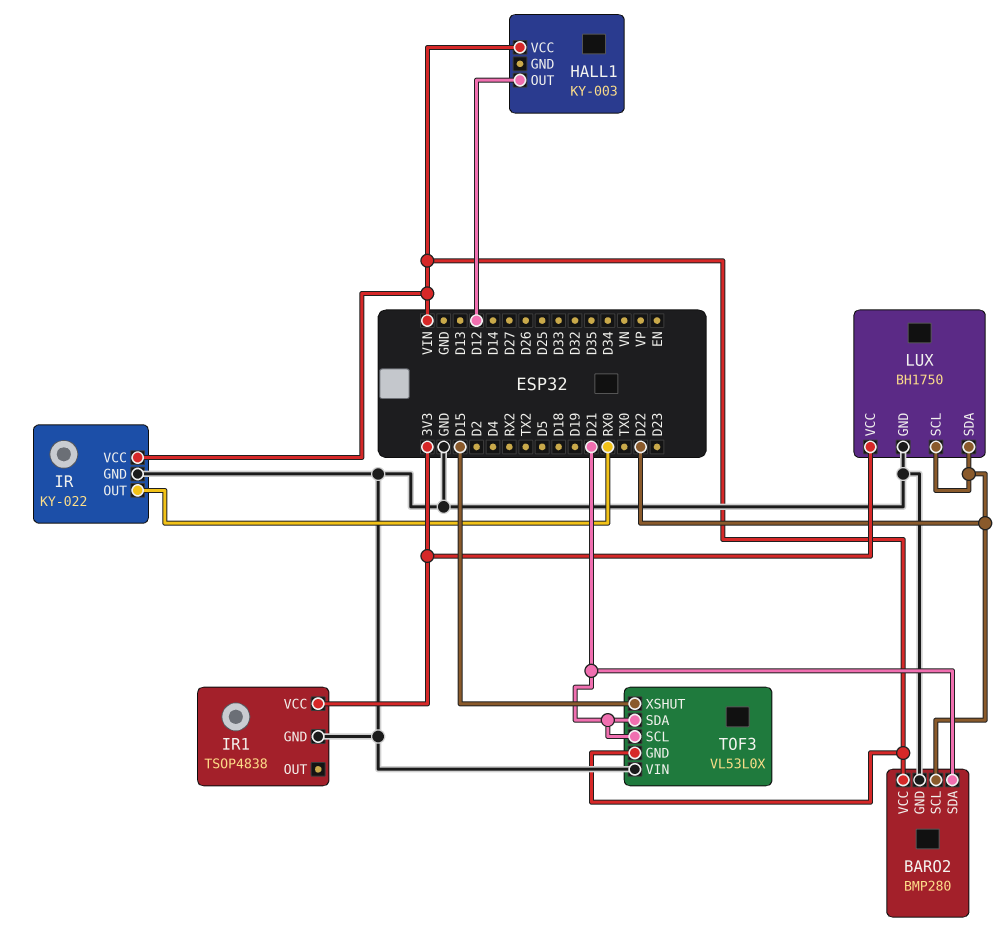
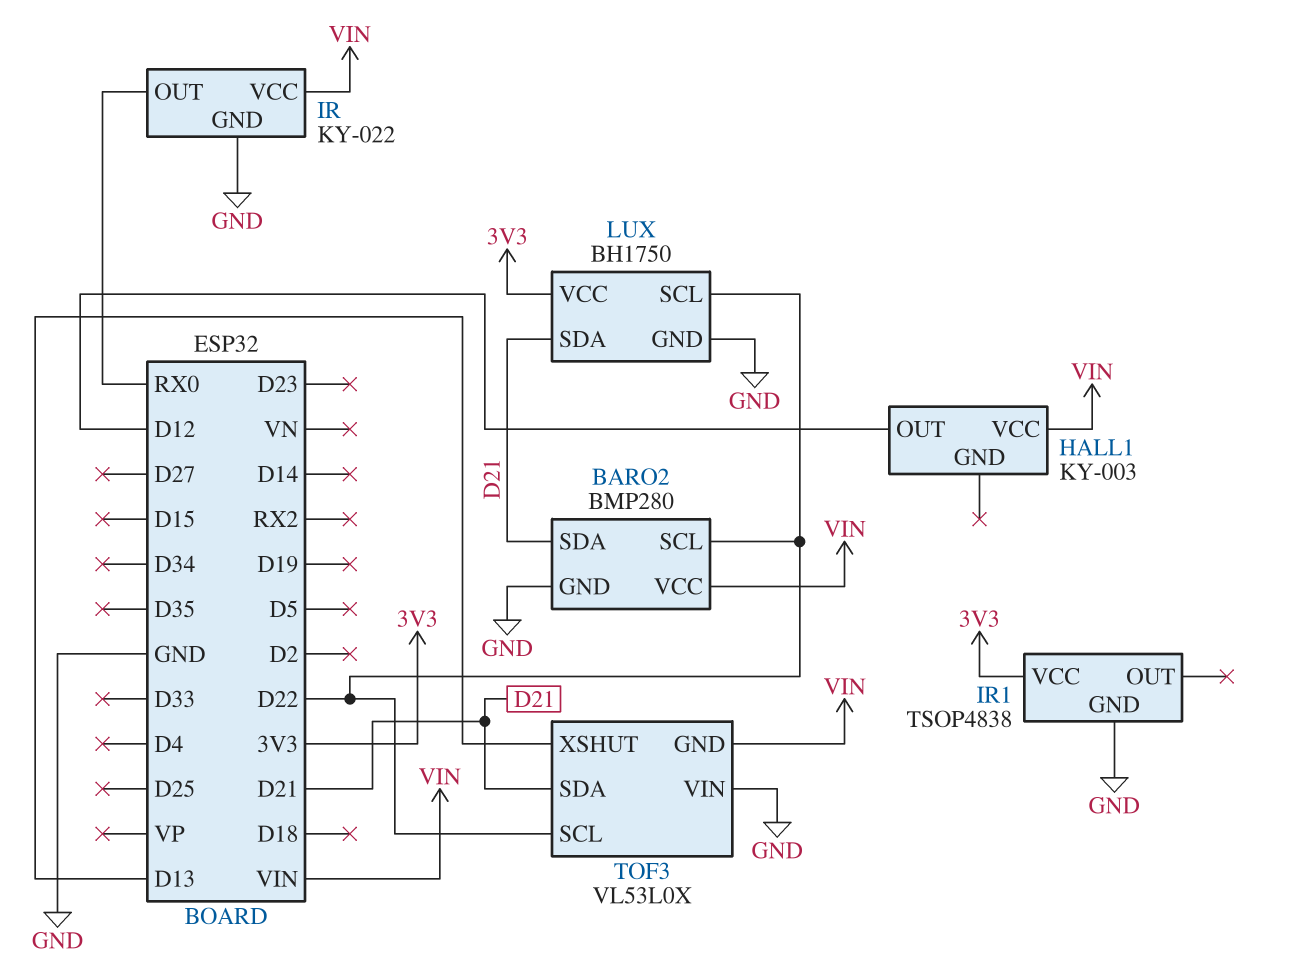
LUX pin SDA: D22 -> D21
TOF3 pin SCL: D21 -> D22
TOF3 pin XSHUT: D15 -> D13

